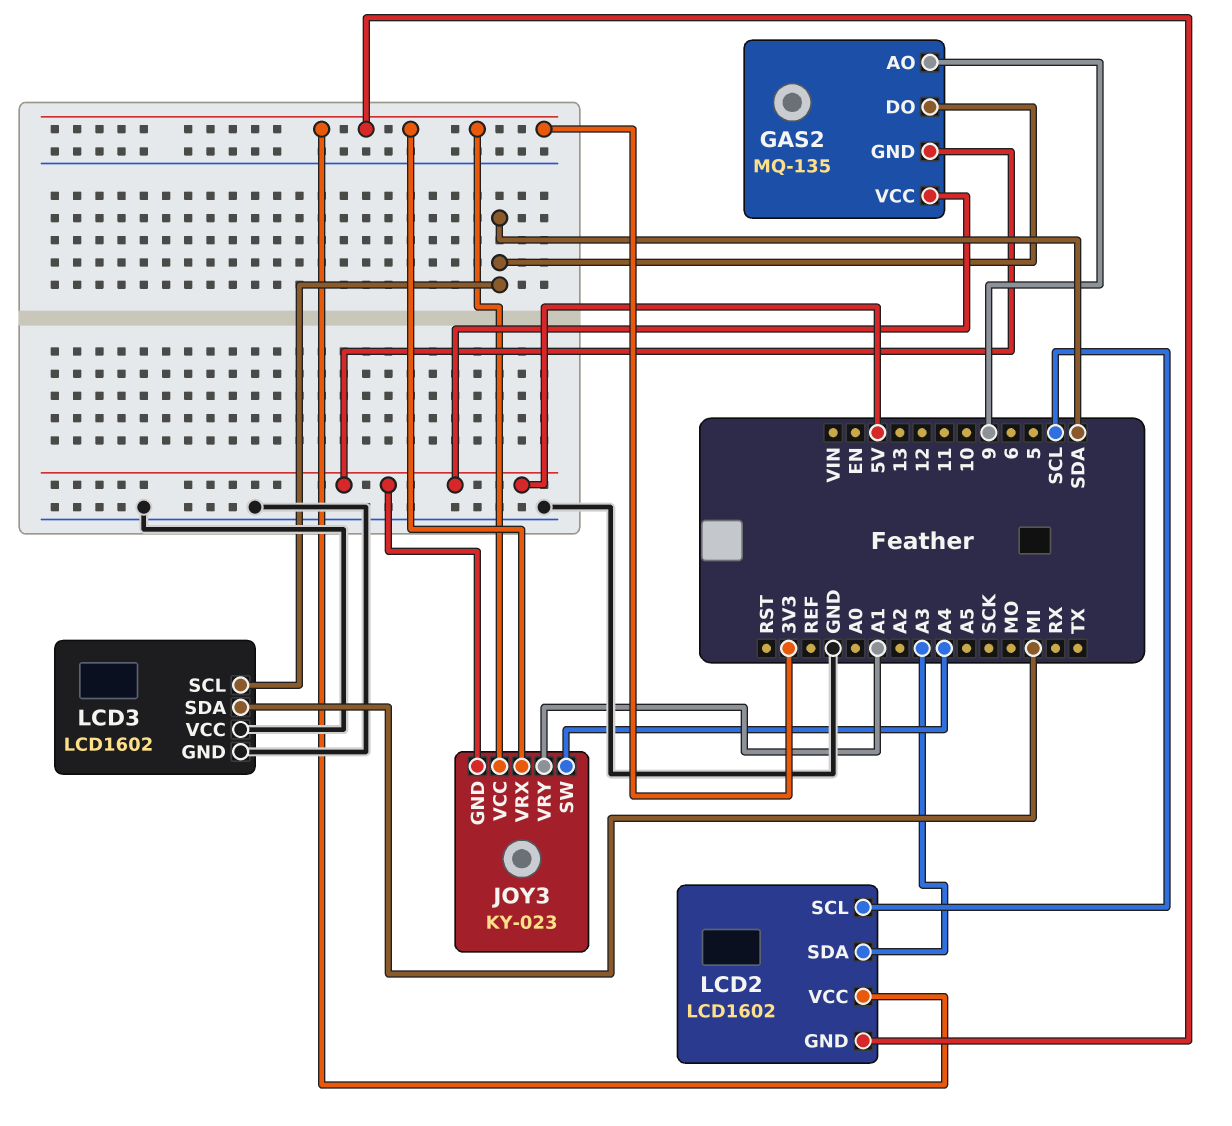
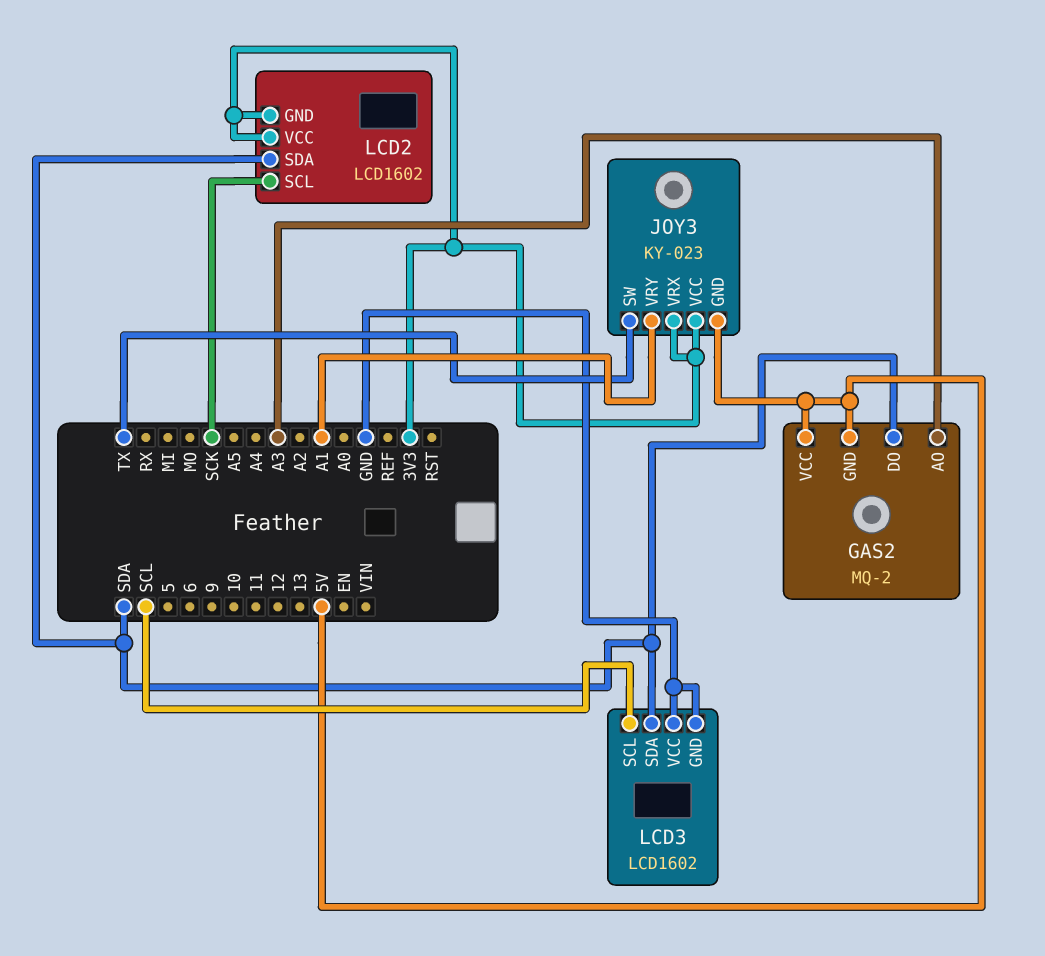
GAS2: MQ-135 -> MQ-2
GAS2 pin AO: 9 -> A3
JOY3 pin SW: A4 -> TX
LCD2 pin SCL: SCL -> SCK
LCD2 pin SDA: A3 -> SDA
LCD3 pin SCL: SDA -> SCL
LCD3 pin SDA: MI -> SDA

